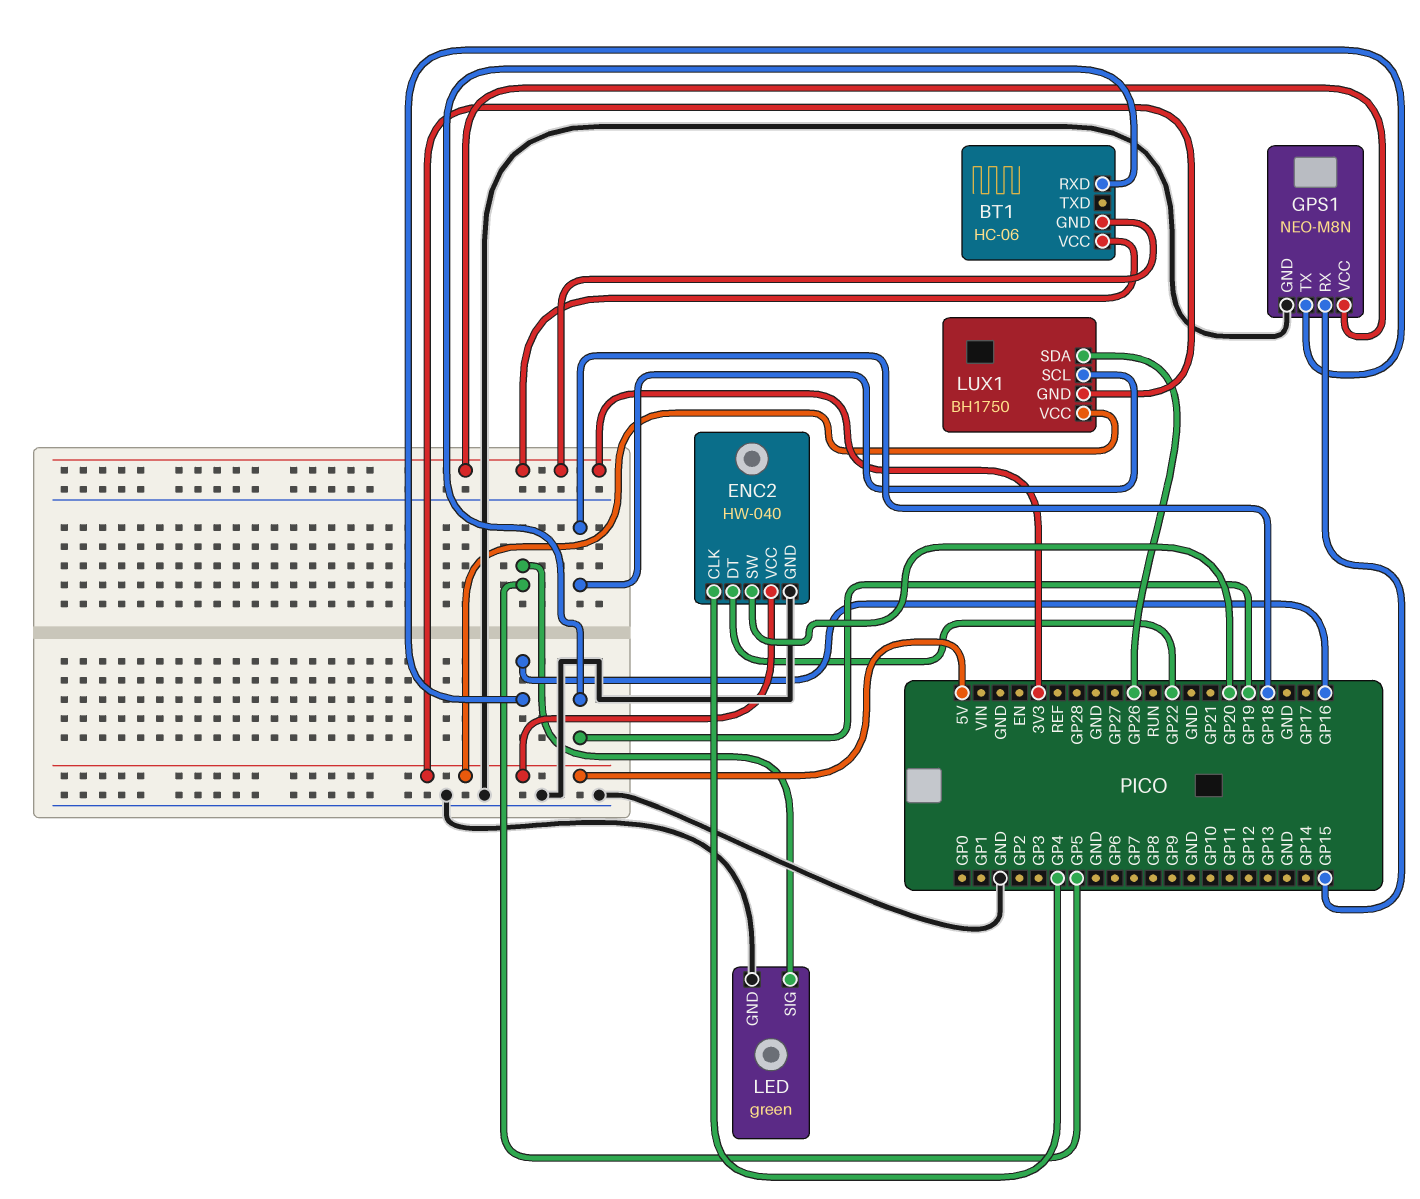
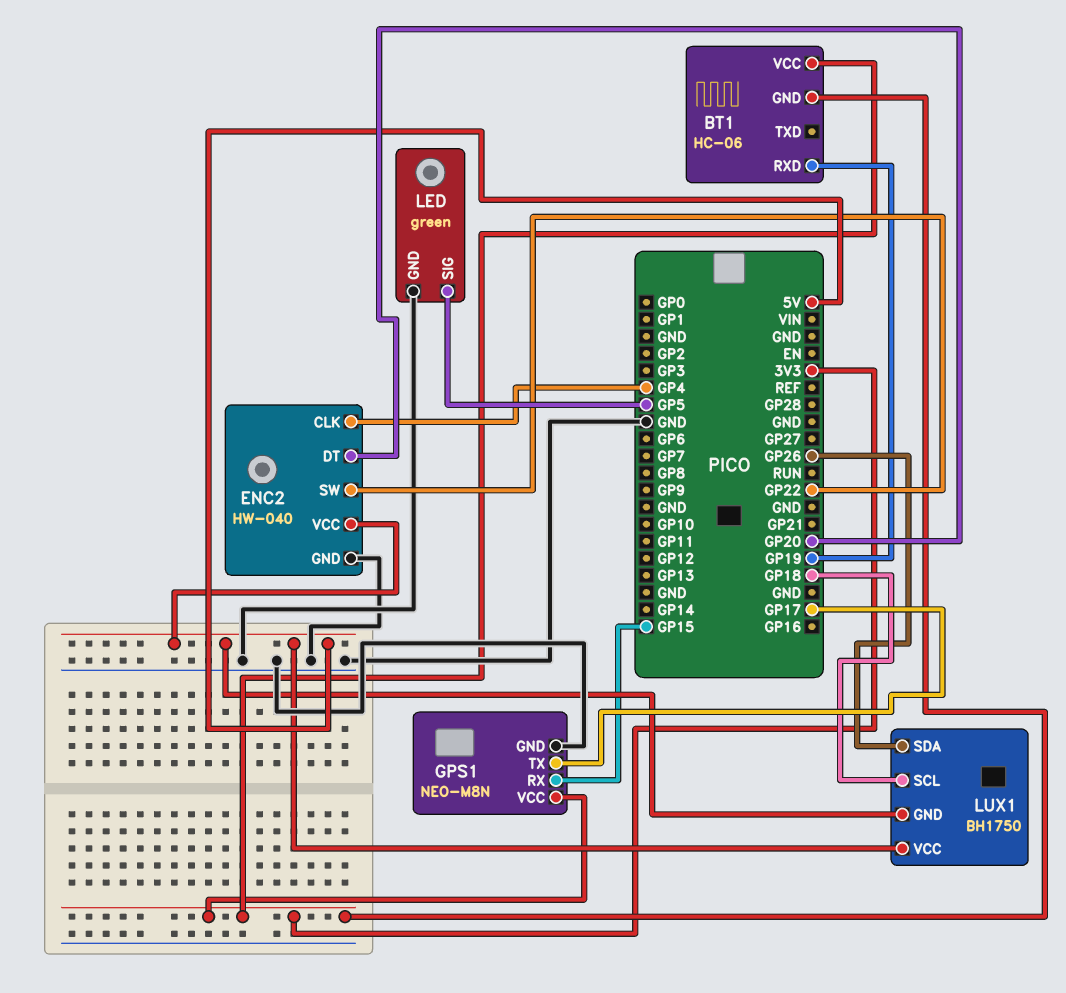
ENC2 pin DT: GP22 -> GP20
ENC2 pin SW: GP20 -> GP22
GPS1 pin TX: GP16 -> GP17

